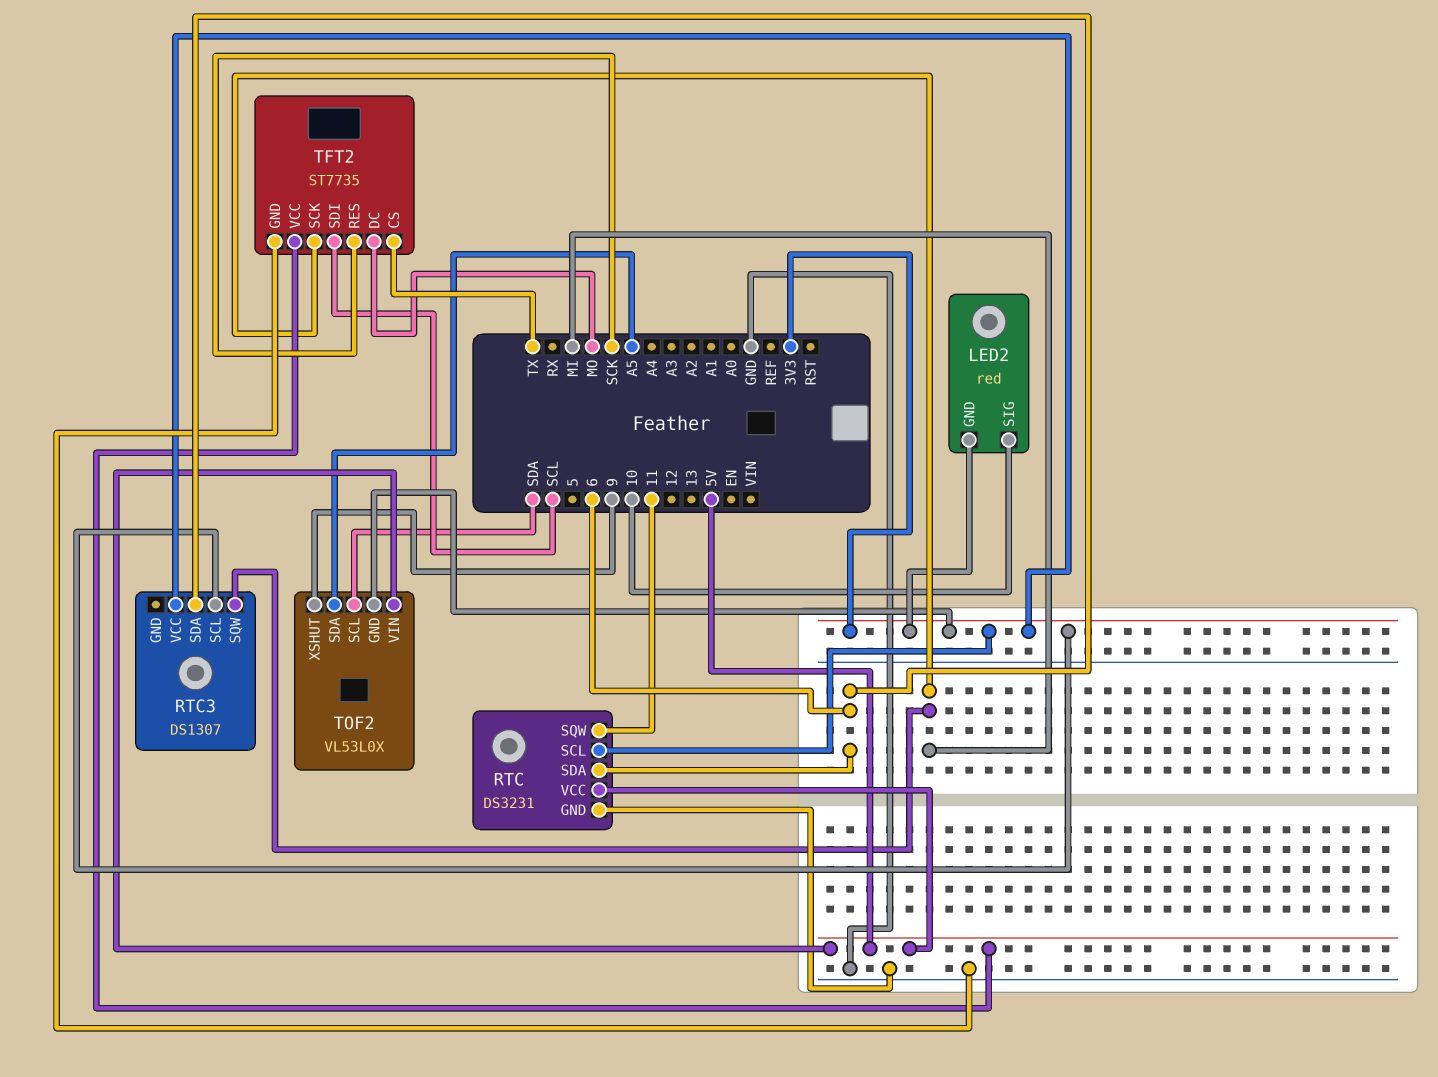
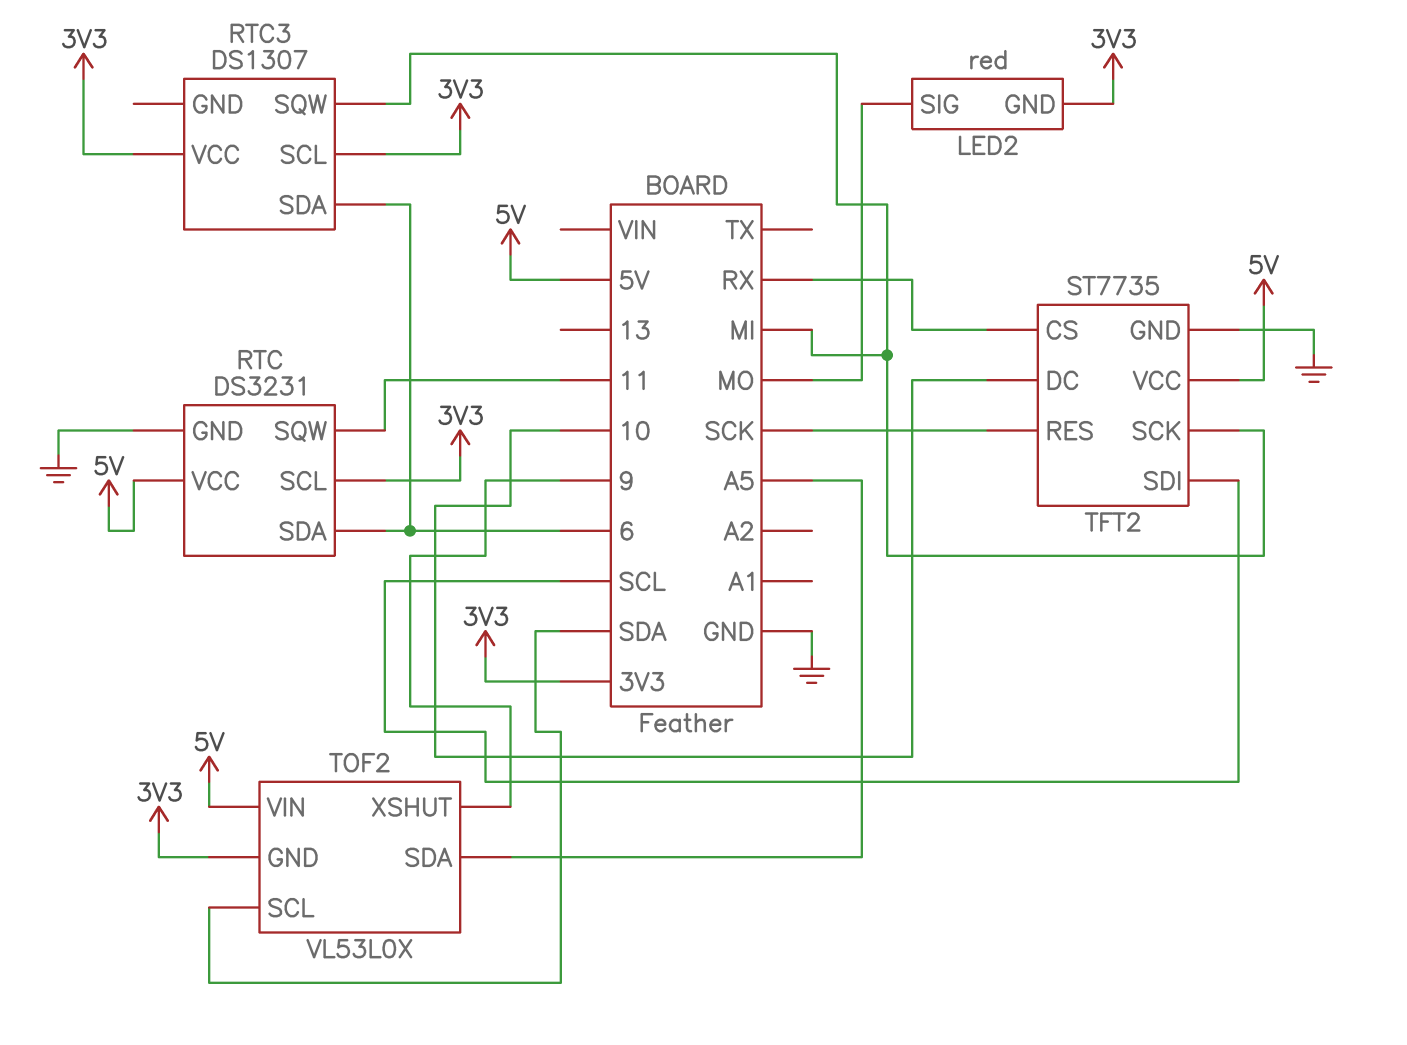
LED2 pin SIG: 10 -> MO
TFT2 pin CS: TX -> RX
TFT2 pin DC: MO -> 10

